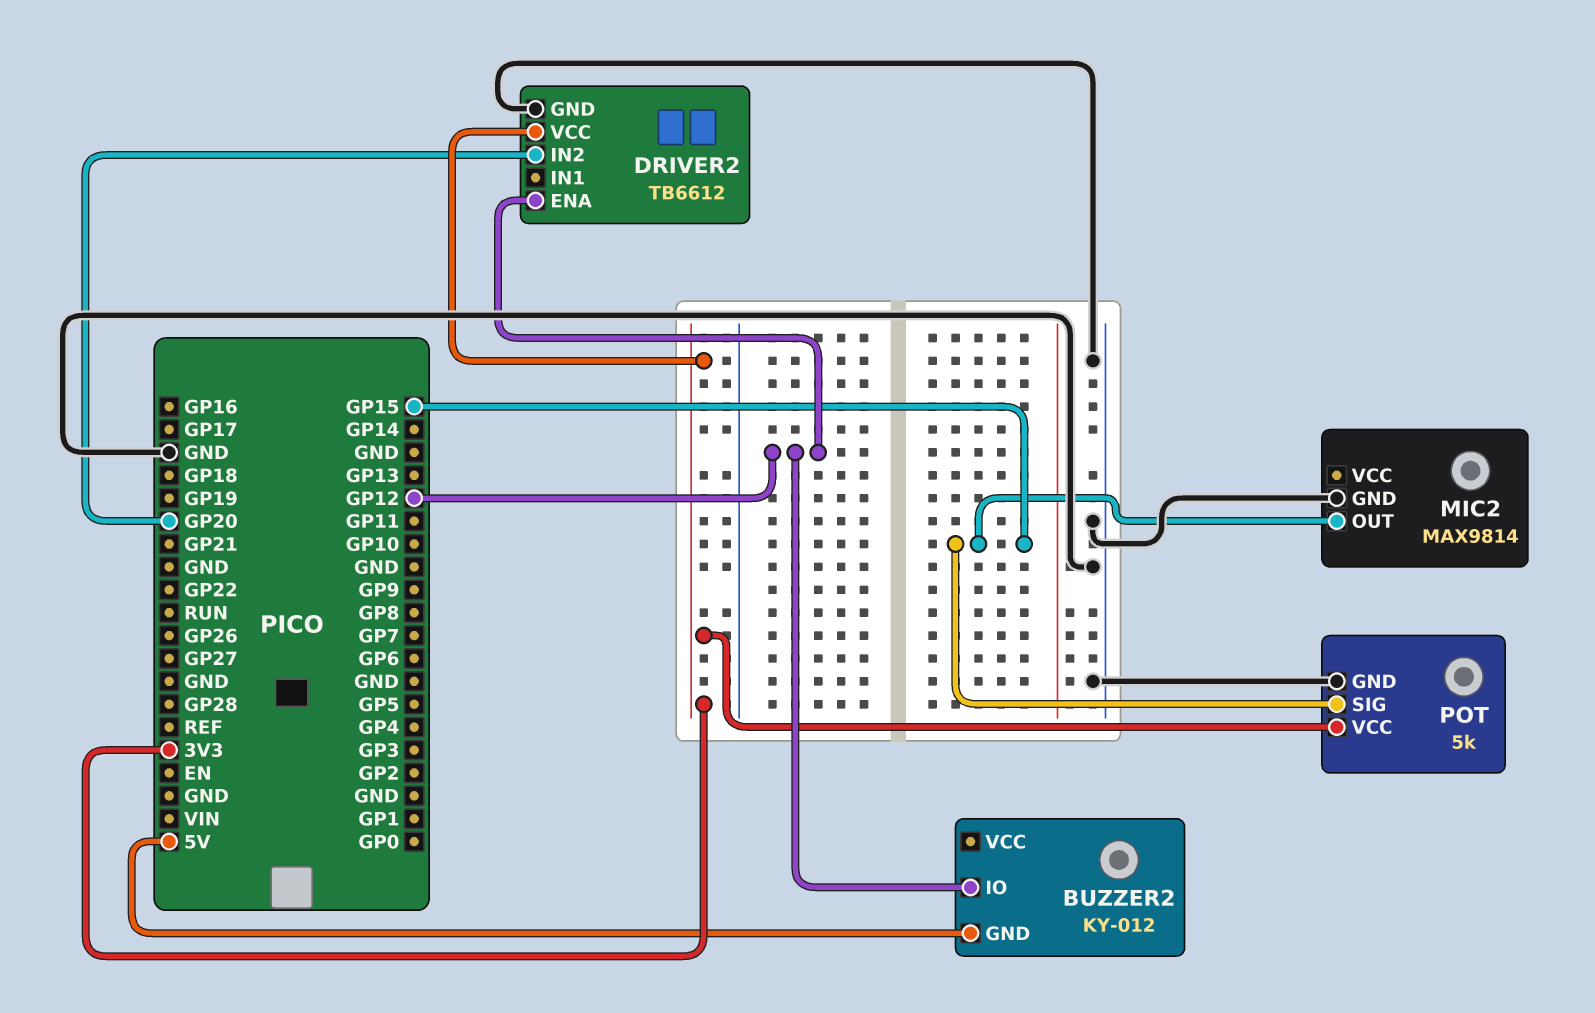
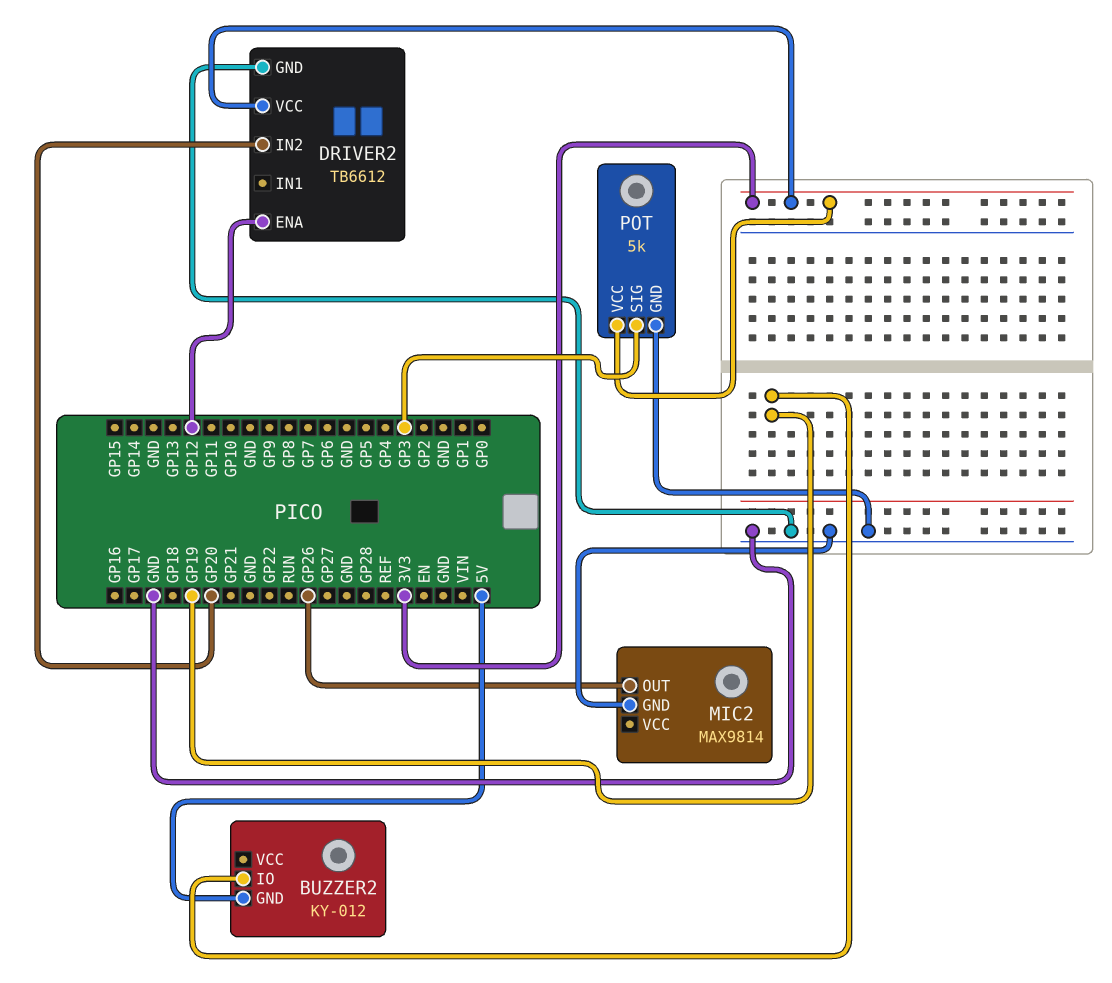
BUZZER2 pin IO: GP12 -> GP19
MIC2 pin OUT: GP15 -> GP26
POT pin SIG: GP15 -> GP3

